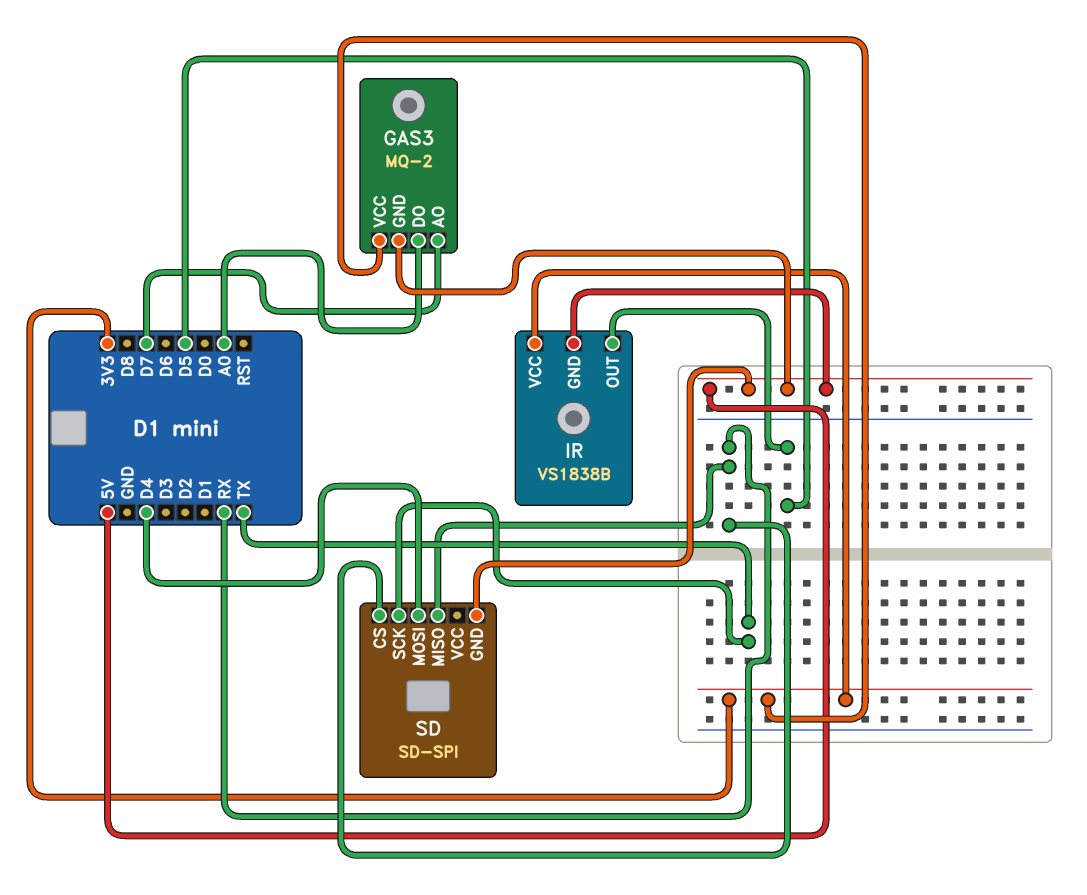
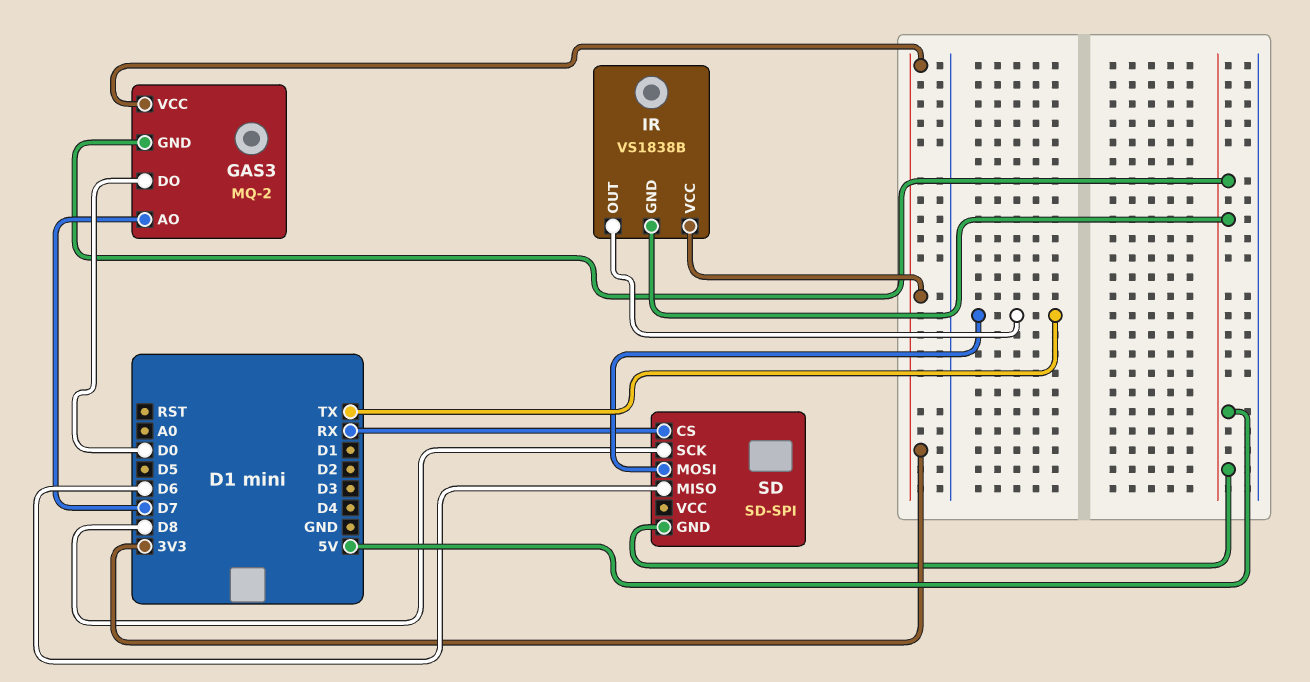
GAS3 pin DO: A0 -> D0
IR pin OUT: D5 -> TX
SD pin MISO: RX -> D6
SD pin MOSI: D4 -> TX
SD pin SCK: TX -> D8

